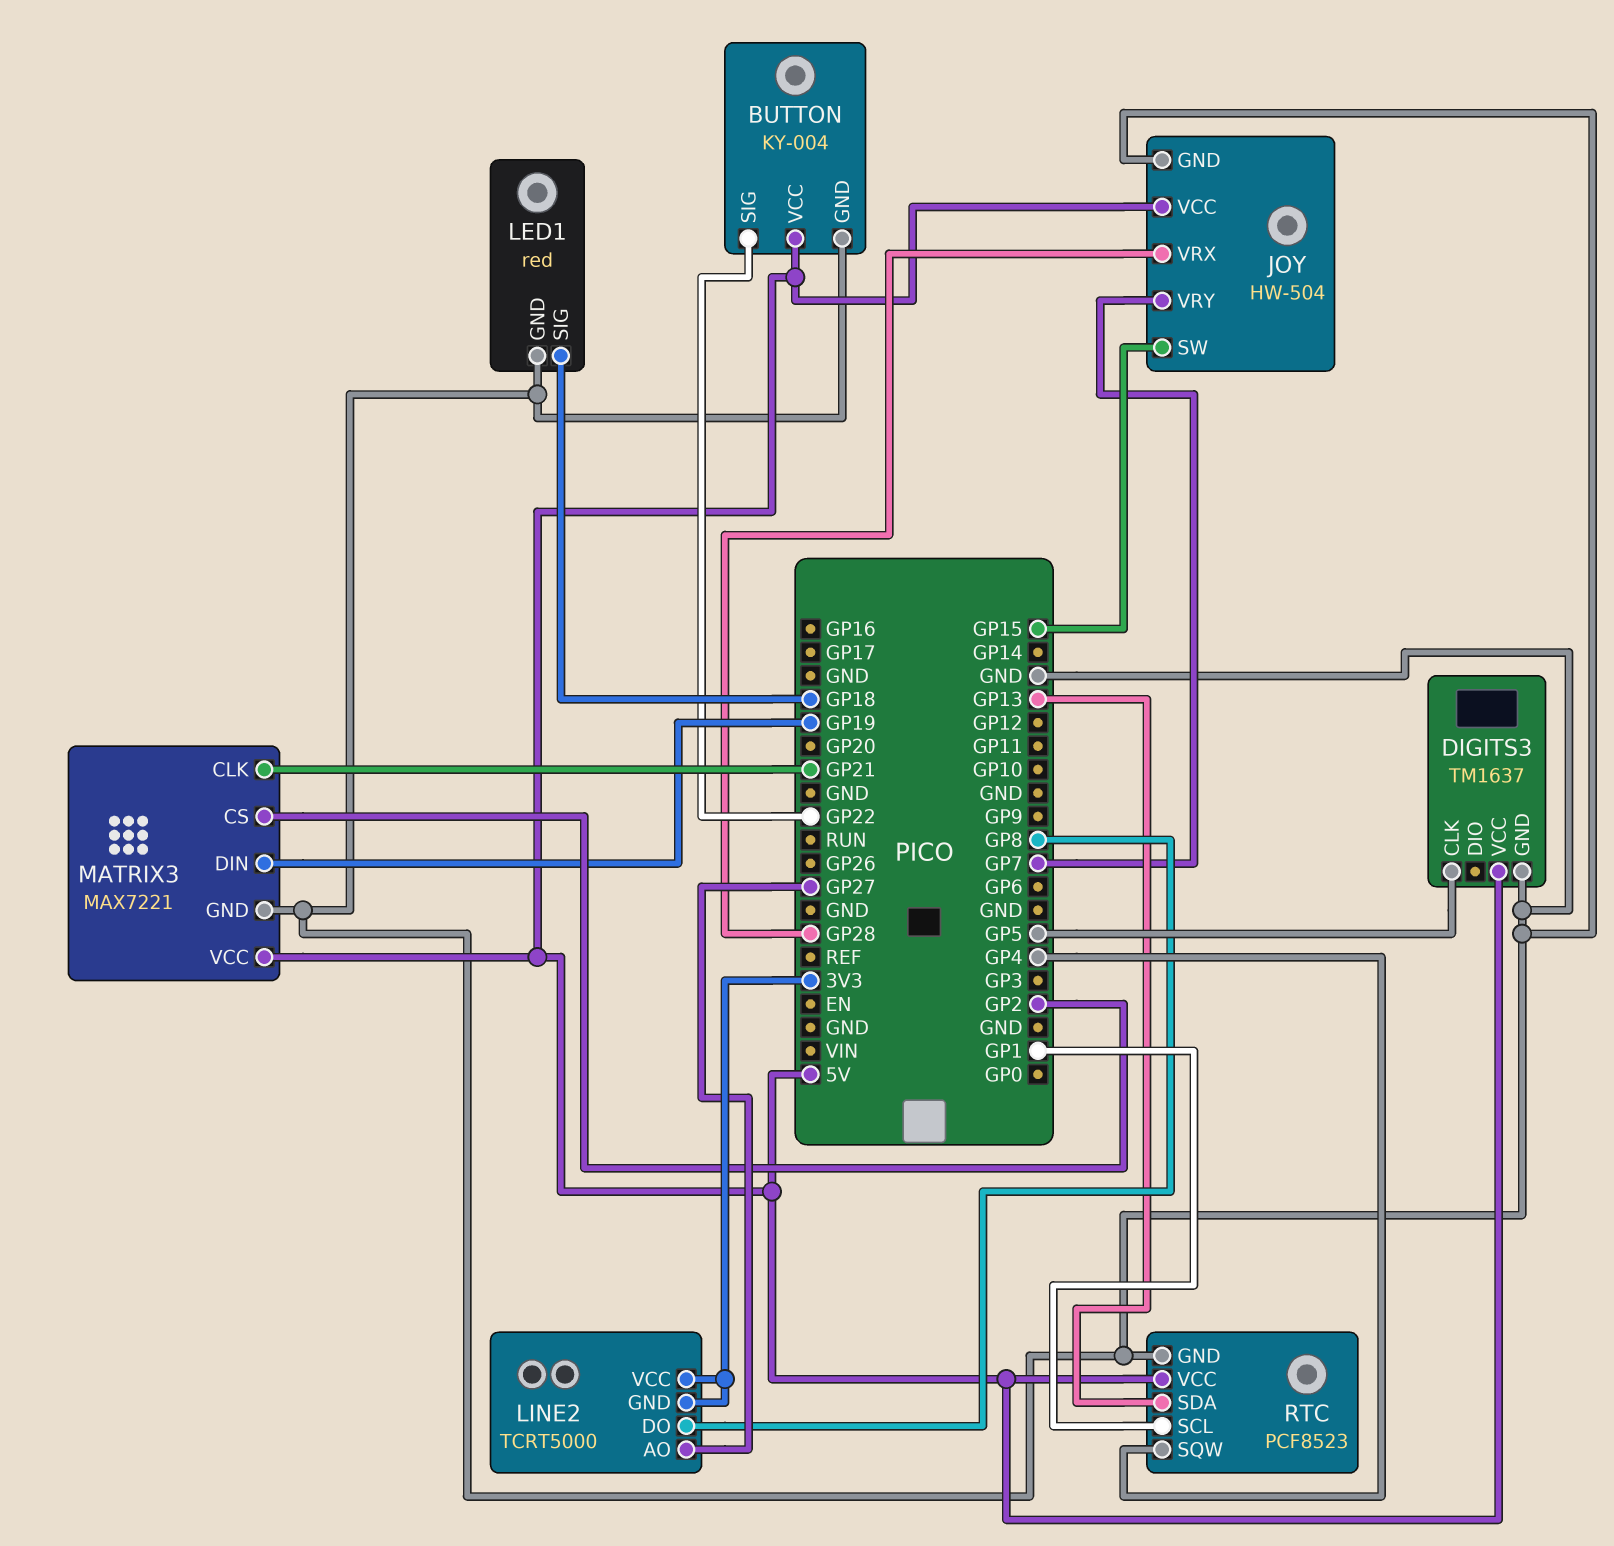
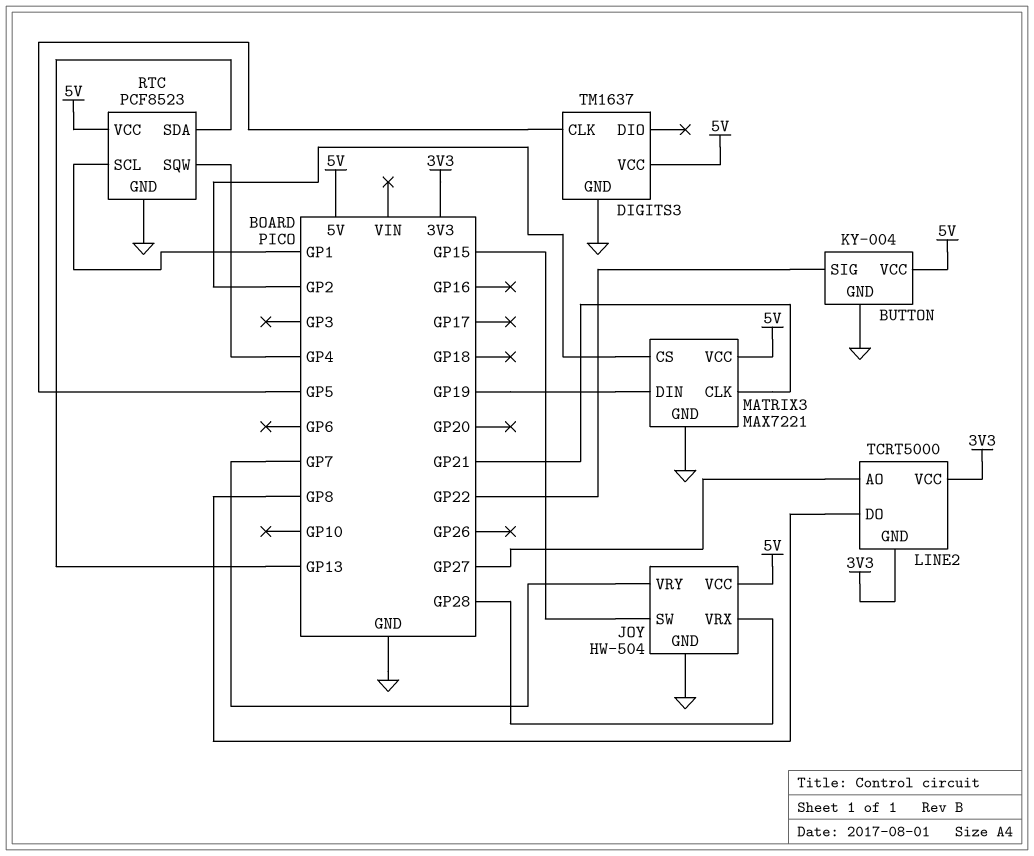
LED1: red -> none
LED1 pin GND: GND -> none
LED1 pin SIG: GP18 -> none

